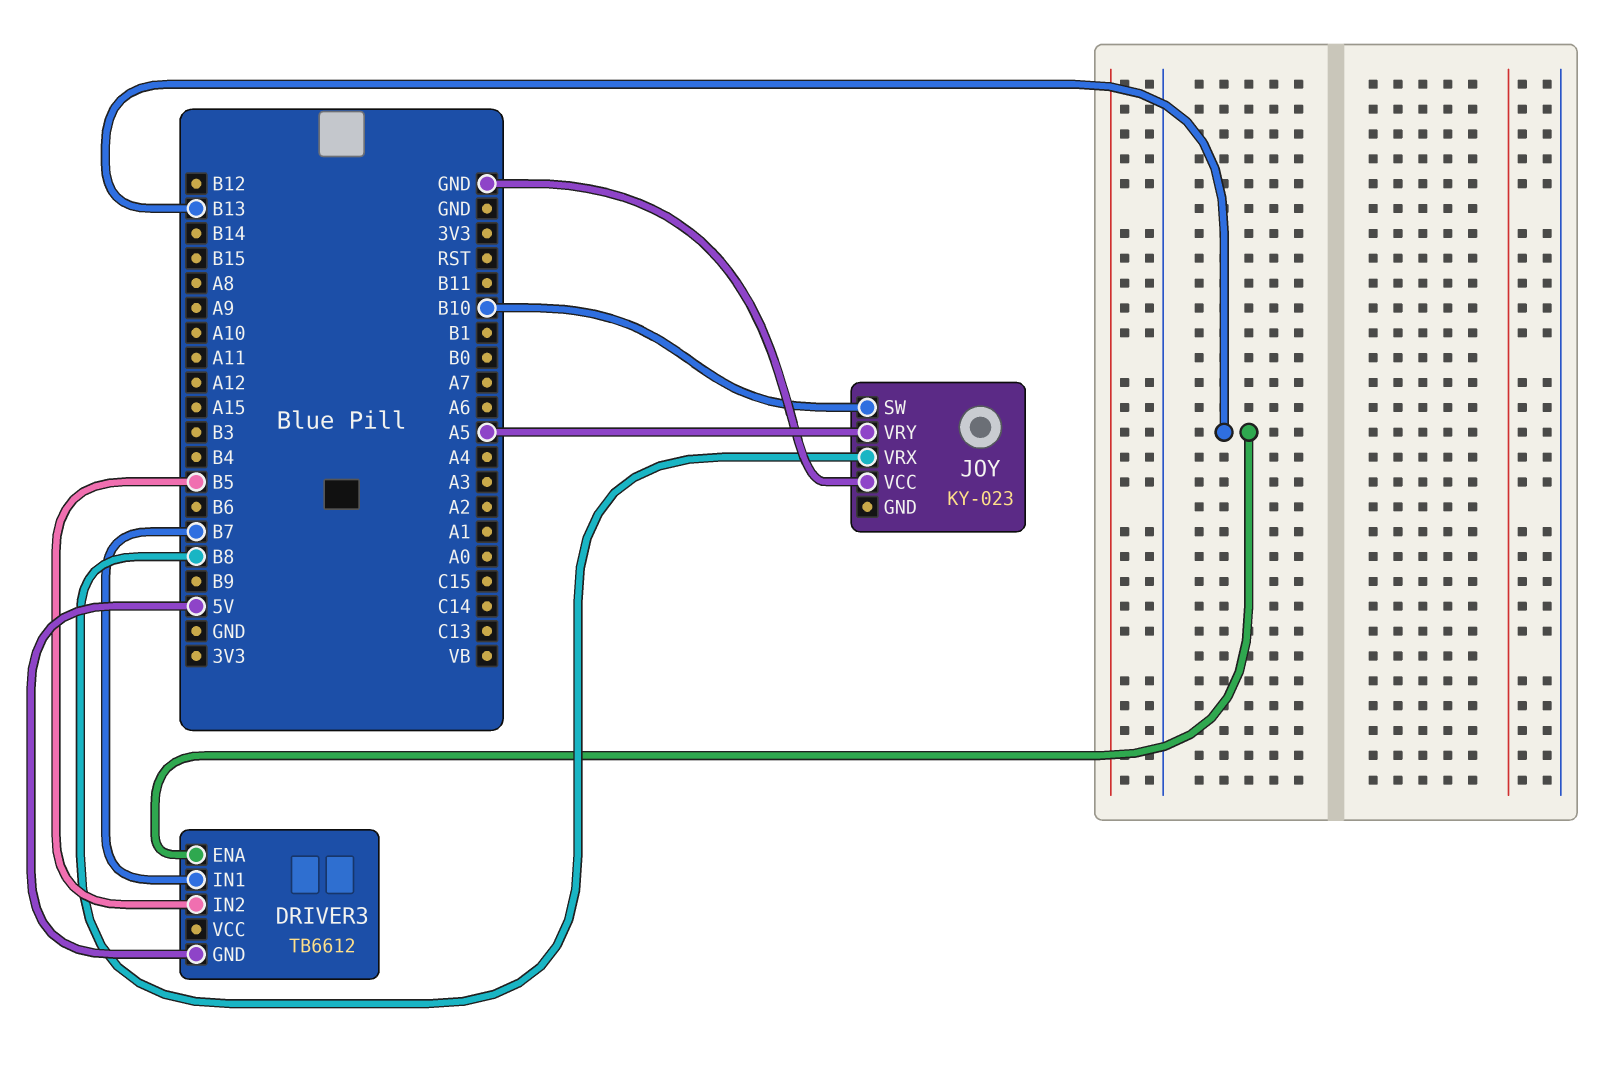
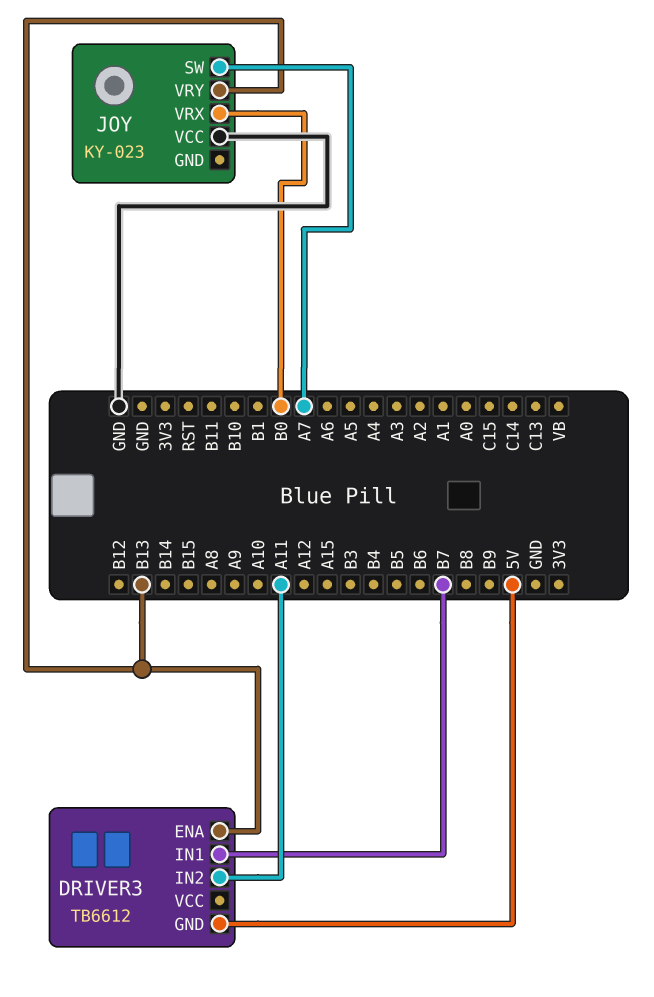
DRIVER3 pin IN2: B5 -> A11
JOY pin SW: B10 -> A7
JOY pin VRX: B8 -> B0
JOY pin VRY: A5 -> B13

